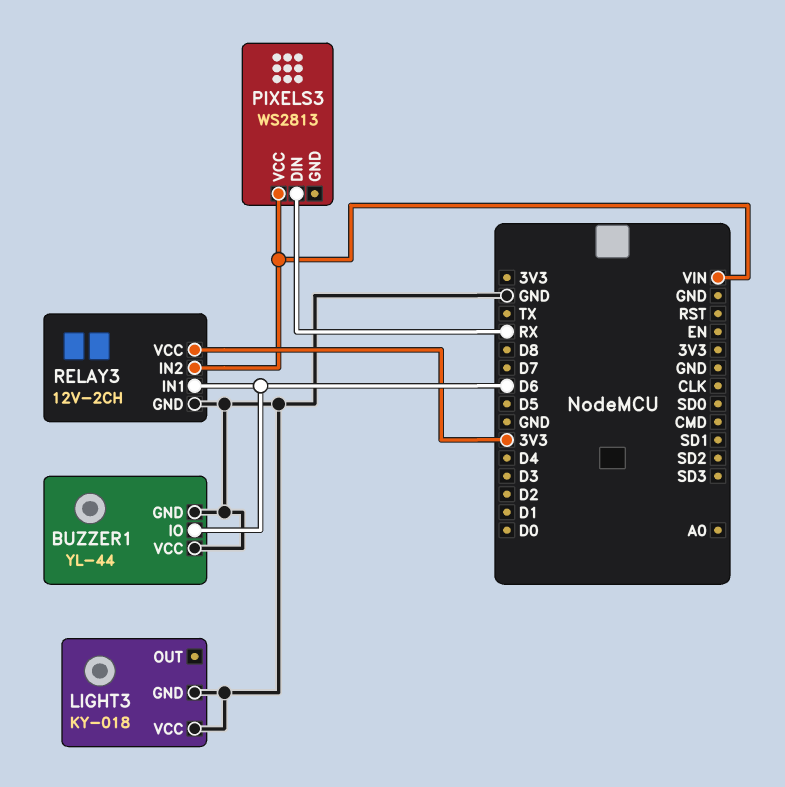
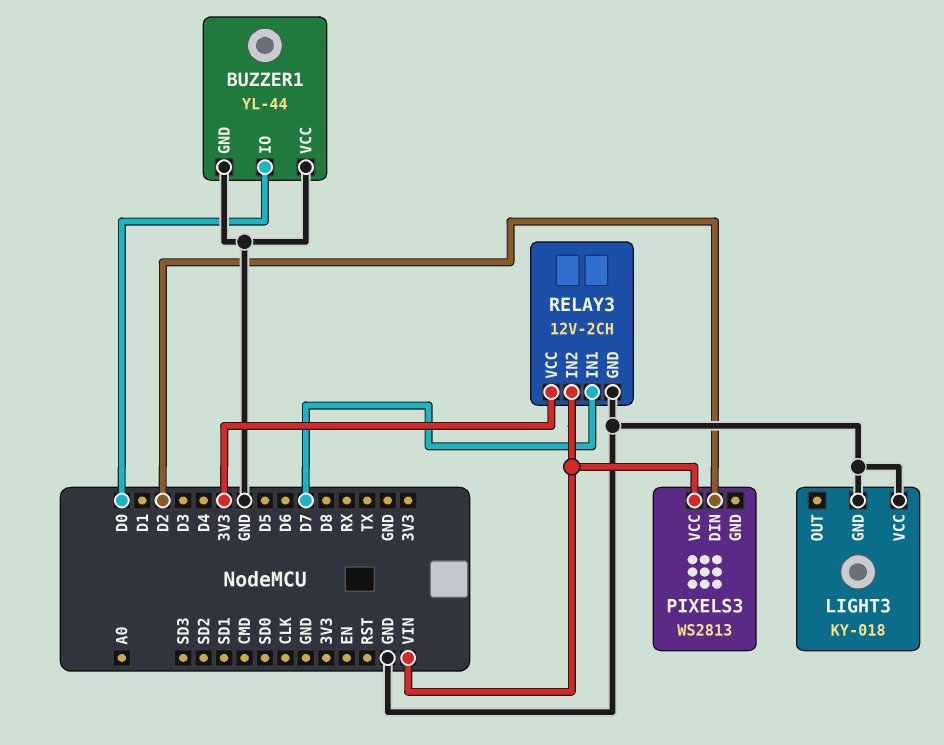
BUZZER1 pin IO: D6 -> D0
PIXELS3 pin DIN: RX -> D2
RELAY3 pin IN1: D6 -> D7

